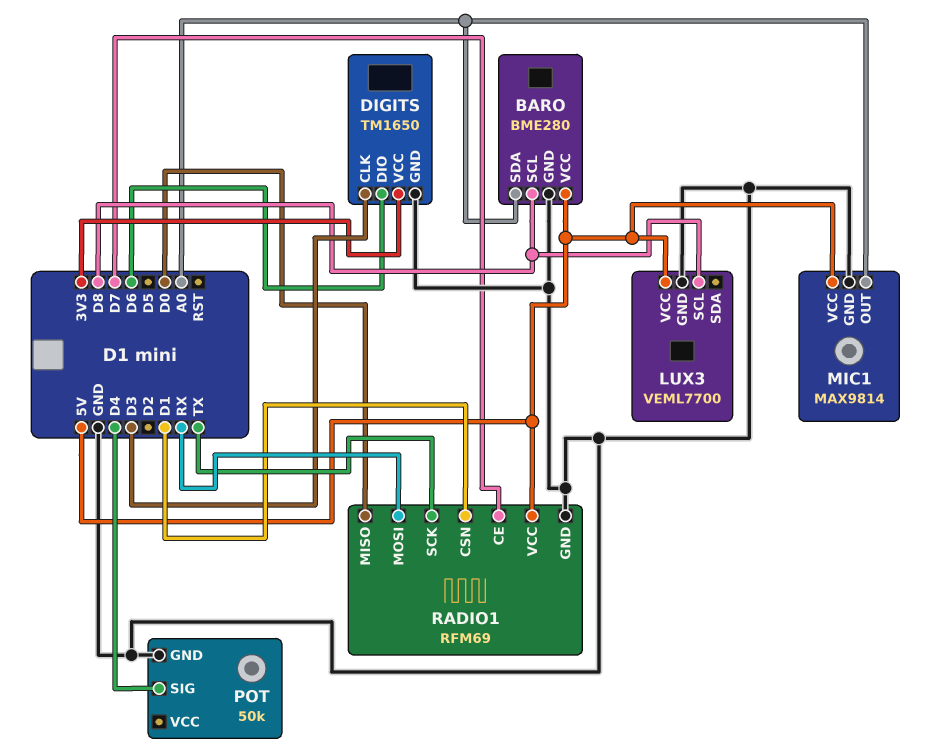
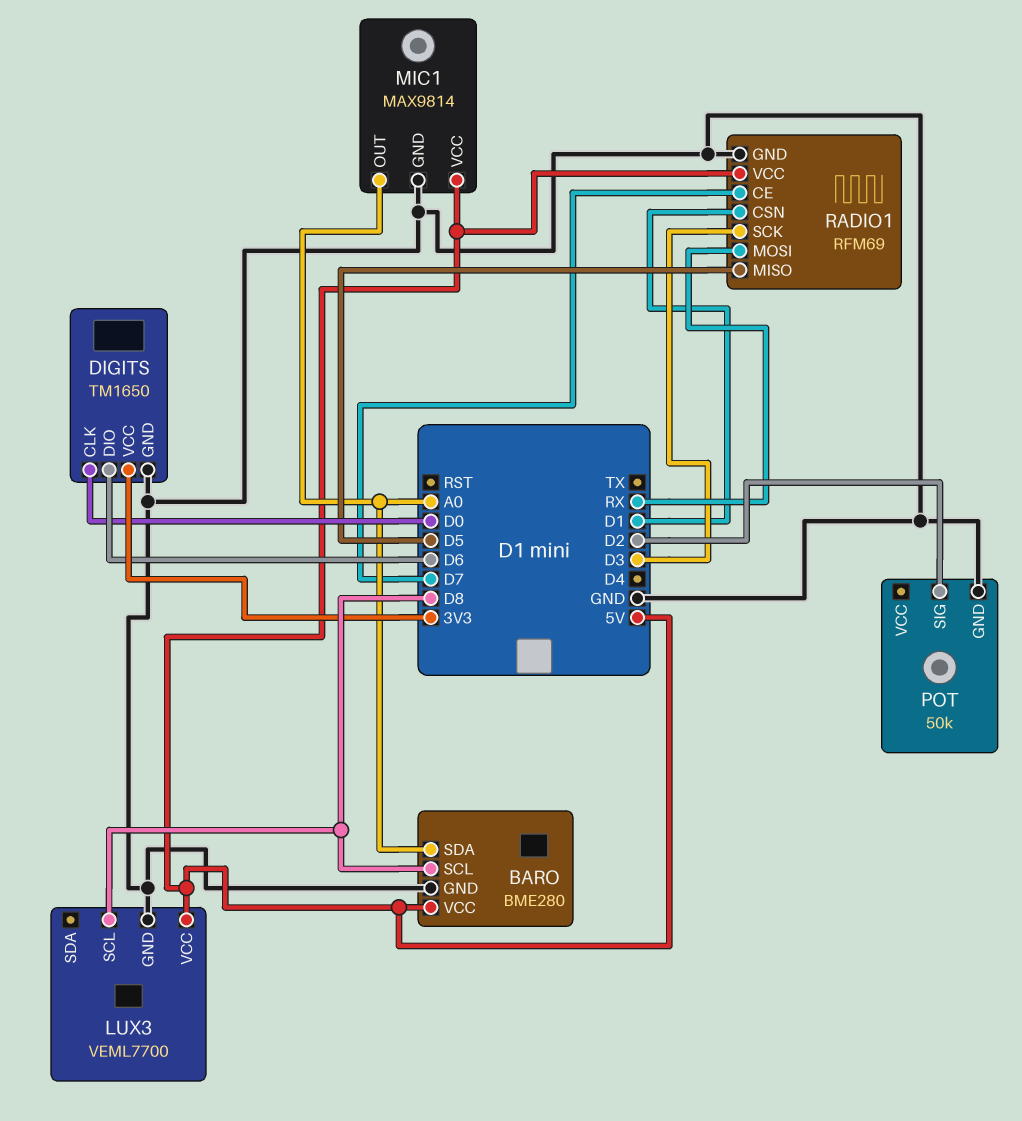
DIGITS pin CLK: D3 -> D0
POT pin SIG: D4 -> D2
RADIO1 pin MISO: D0 -> D5
RADIO1 pin SCK: TX -> D3

